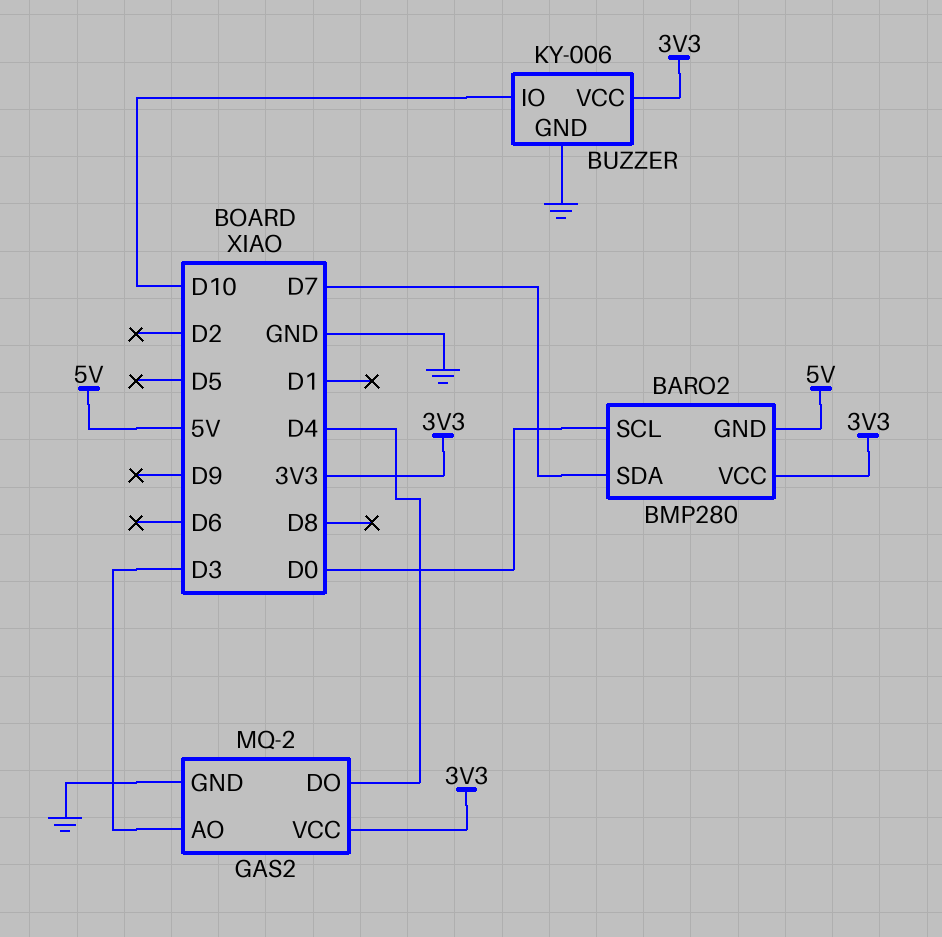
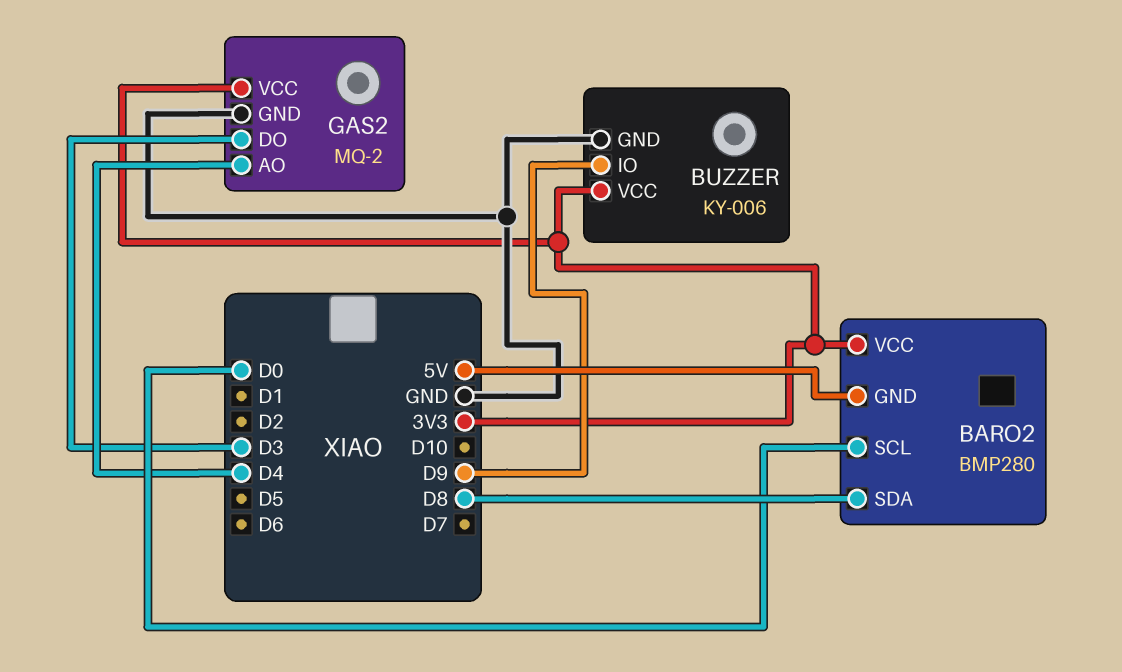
BARO2 pin SDA: D7 -> D8
BUZZER pin IO: D10 -> D9
GAS2 pin AO: D3 -> D4
GAS2 pin DO: D4 -> D3

